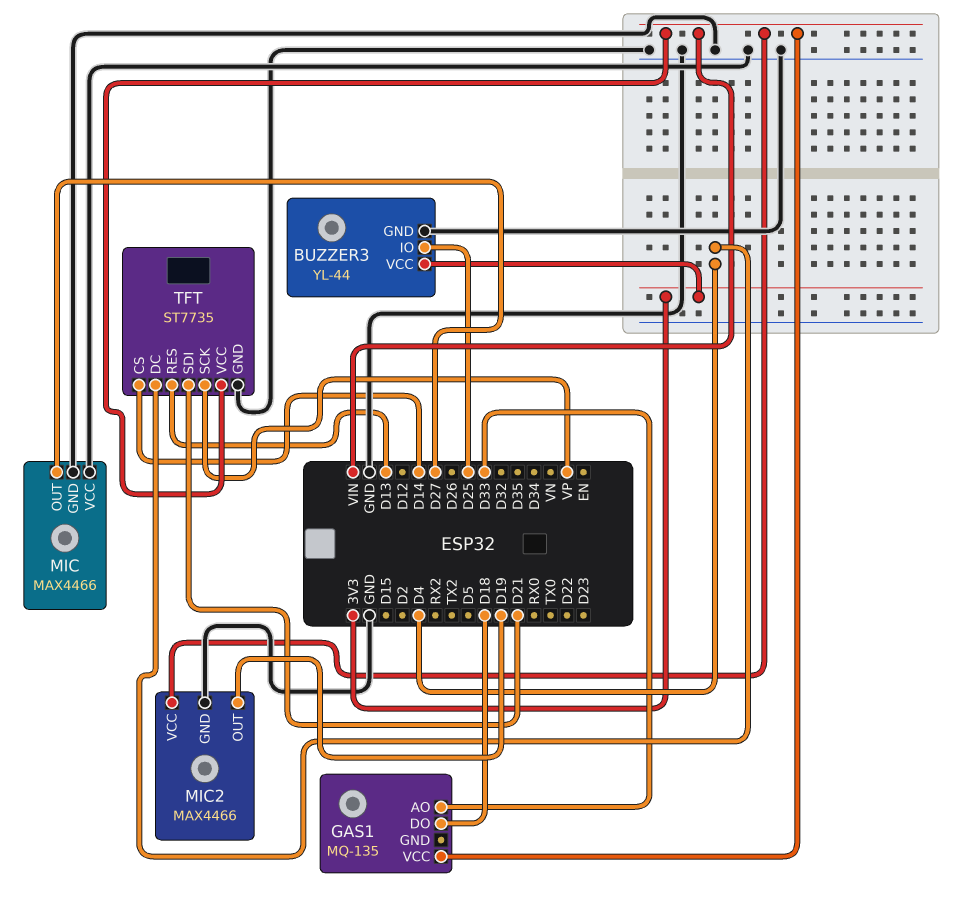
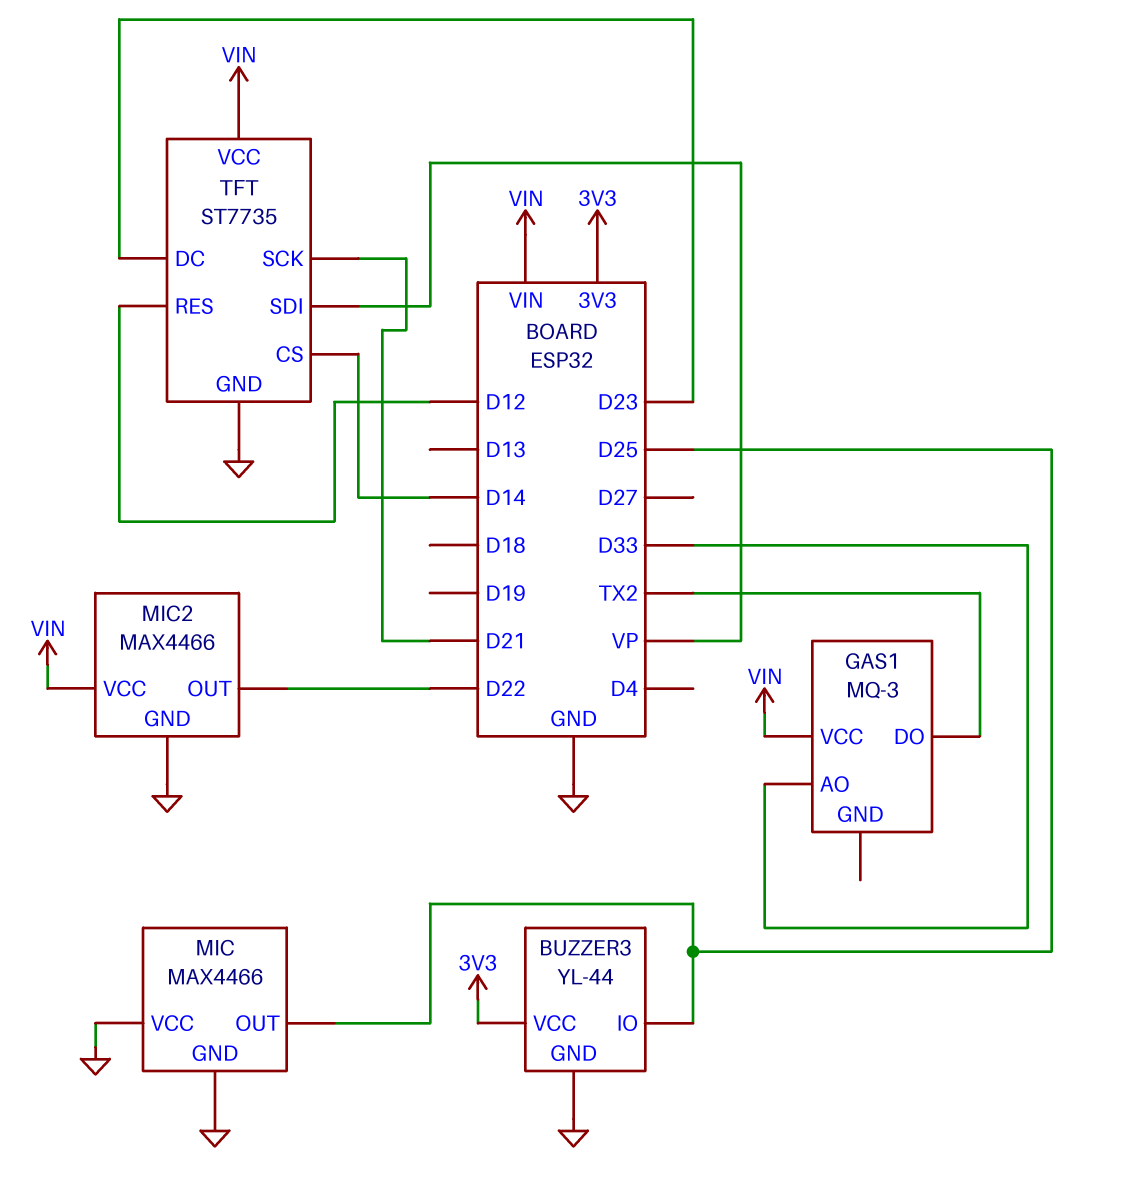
GAS1: MQ-135 -> MQ-3
GAS1 pin DO: D18 -> TX2
MIC pin OUT: D27 -> D25
MIC2 pin OUT: D19 -> D22
TFT pin DC: D4 -> D23
TFT pin RES: D13 -> D12
TFT pin SCK: VP -> D21
TFT pin SDI: D21 -> VP

